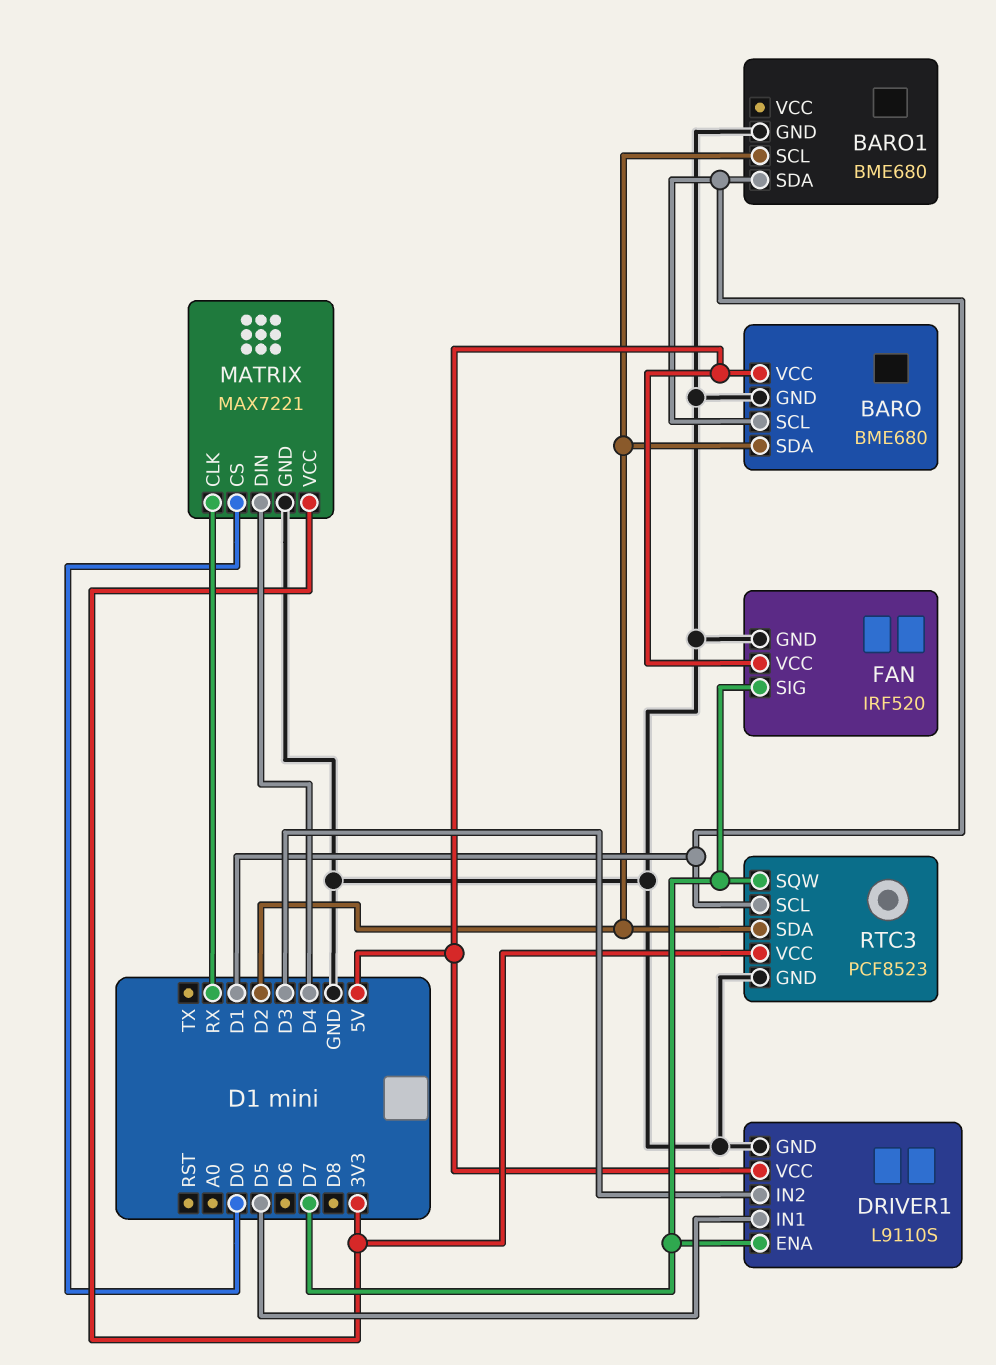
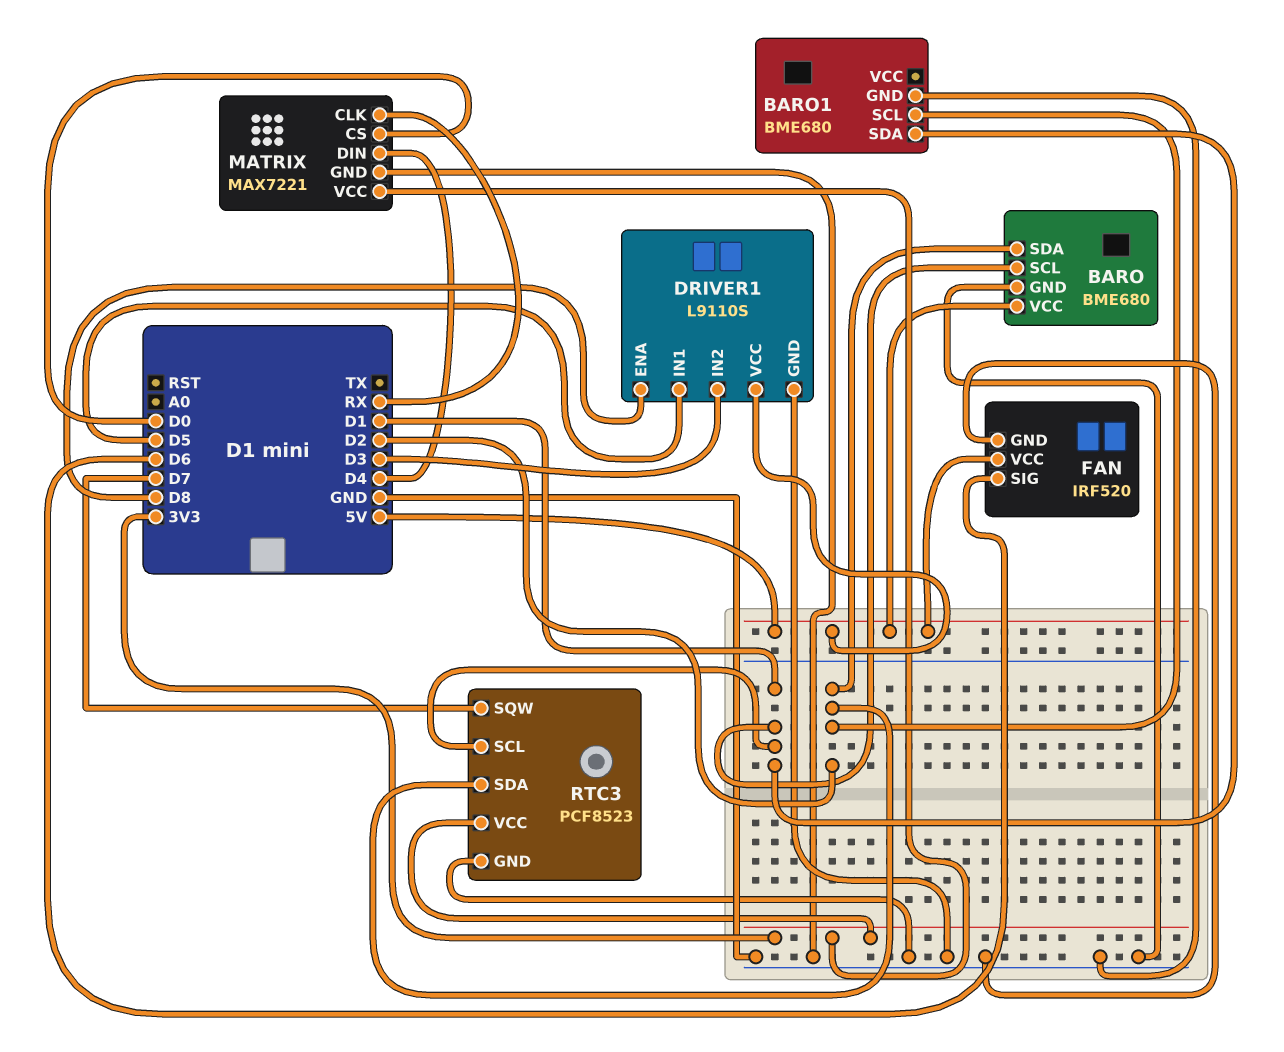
DRIVER1 pin ENA: D7 -> D8
FAN pin SIG: D7 -> D6

